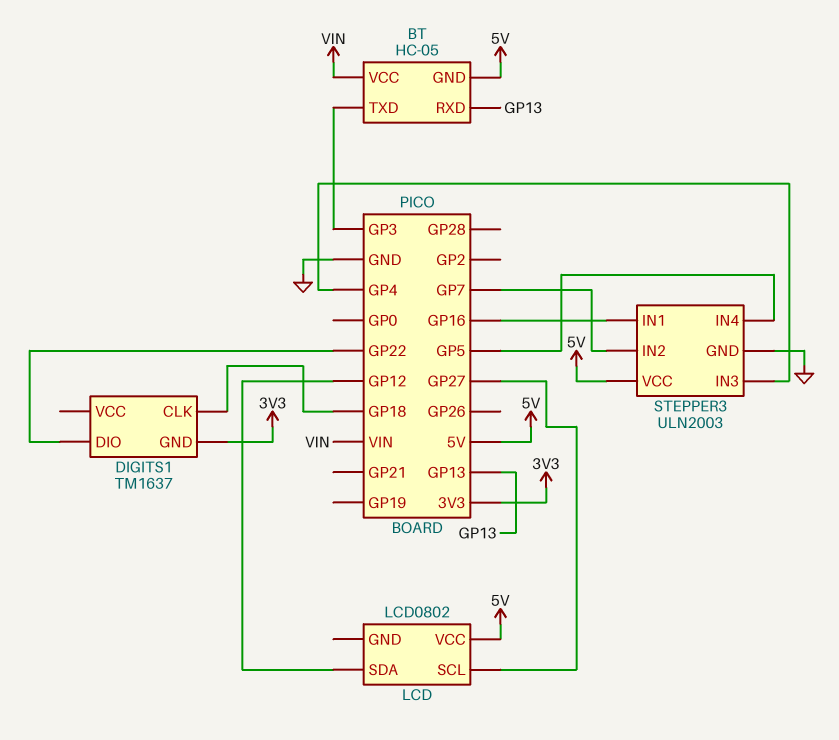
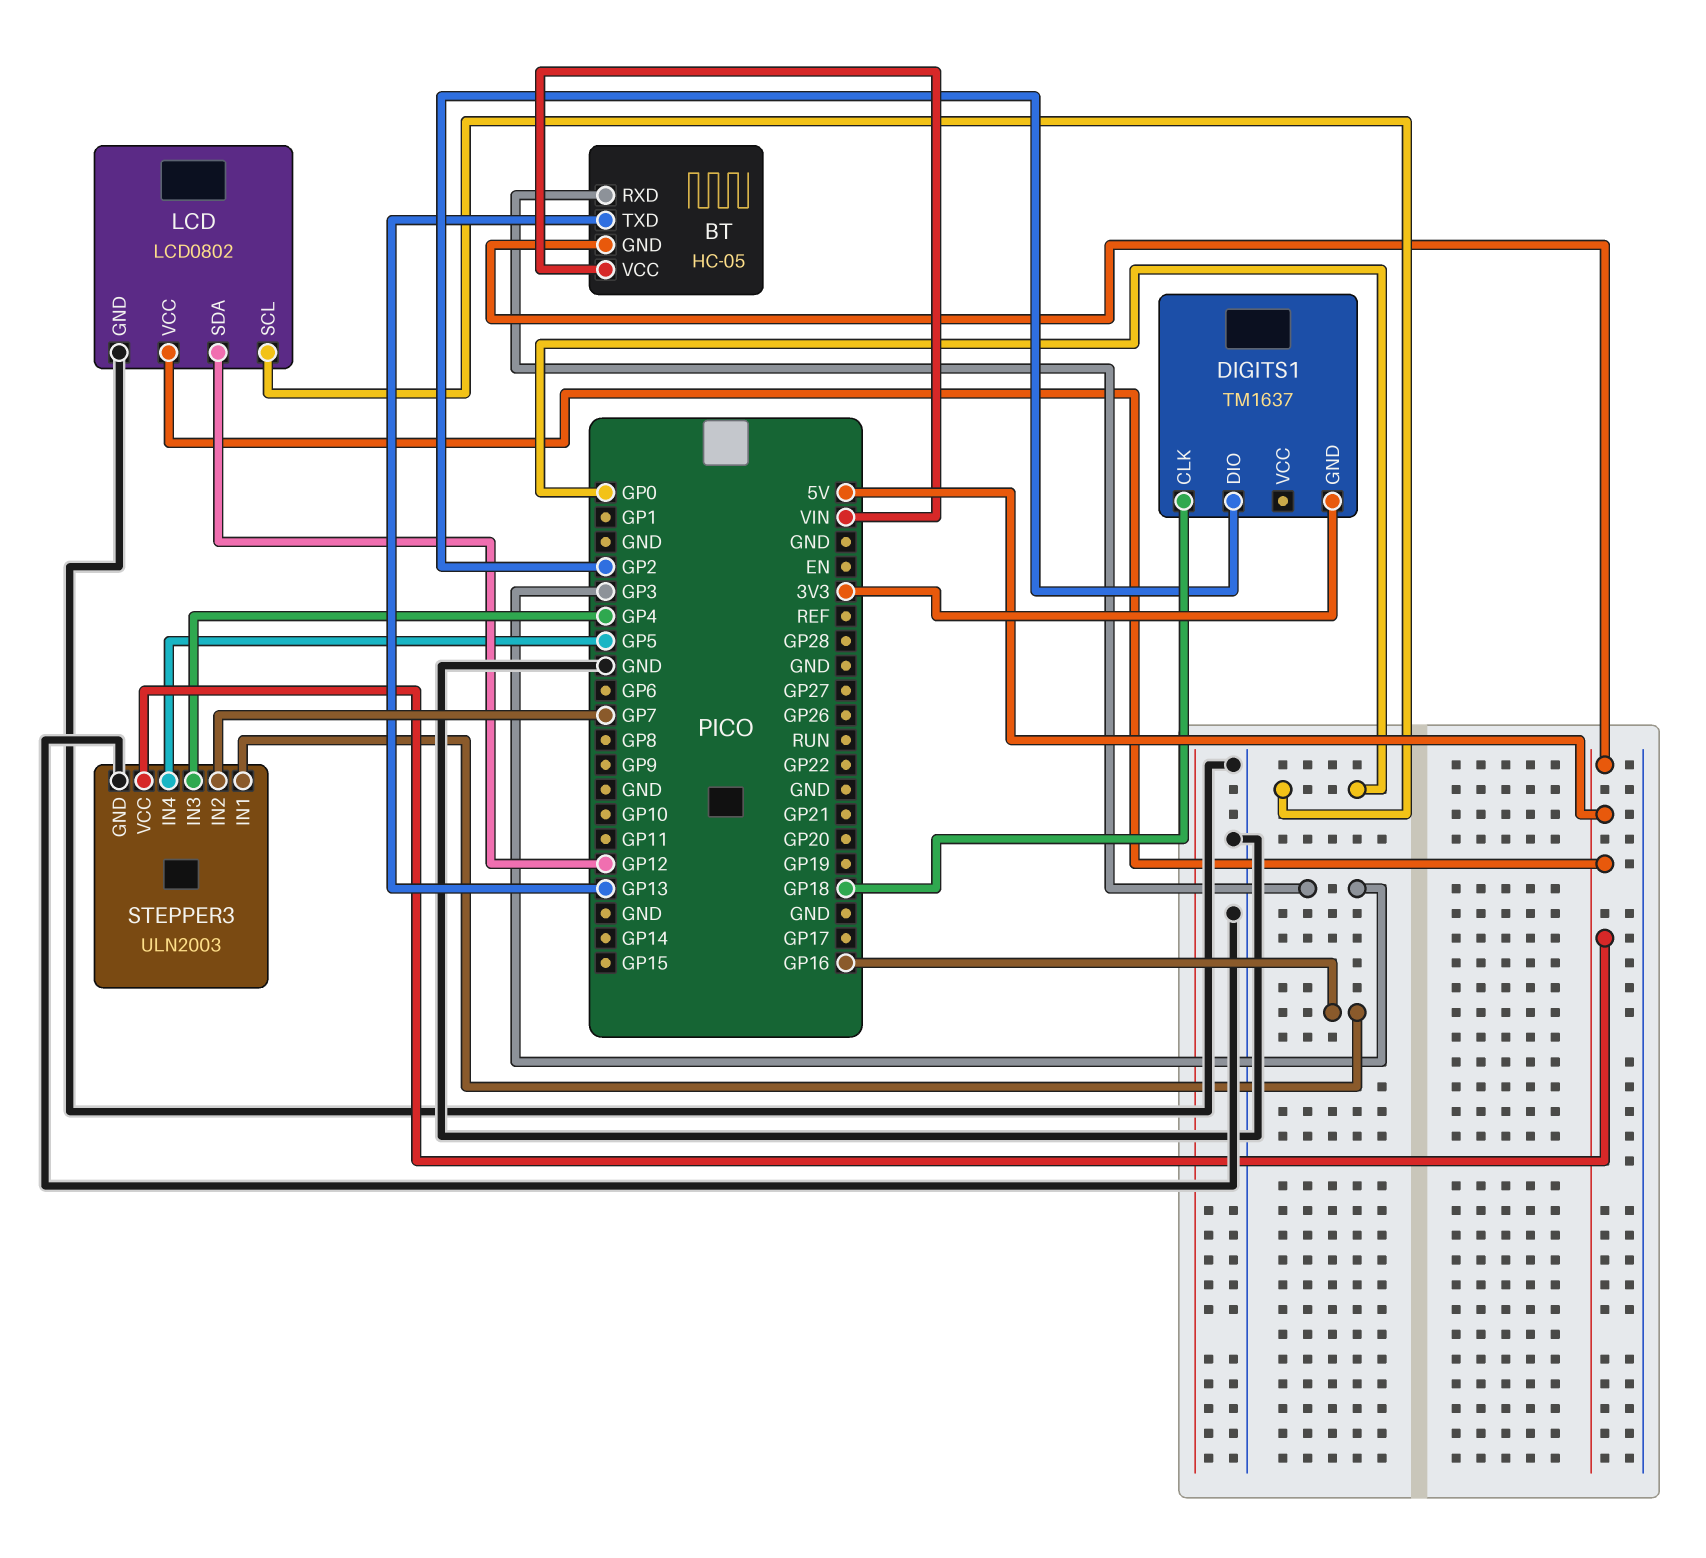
BT pin RXD: GP13 -> GP3
BT pin TXD: GP3 -> GP13
DIGITS1 pin DIO: GP22 -> GP2
LCD pin GND: none -> GND
LCD pin SCL: GP27 -> GP0

